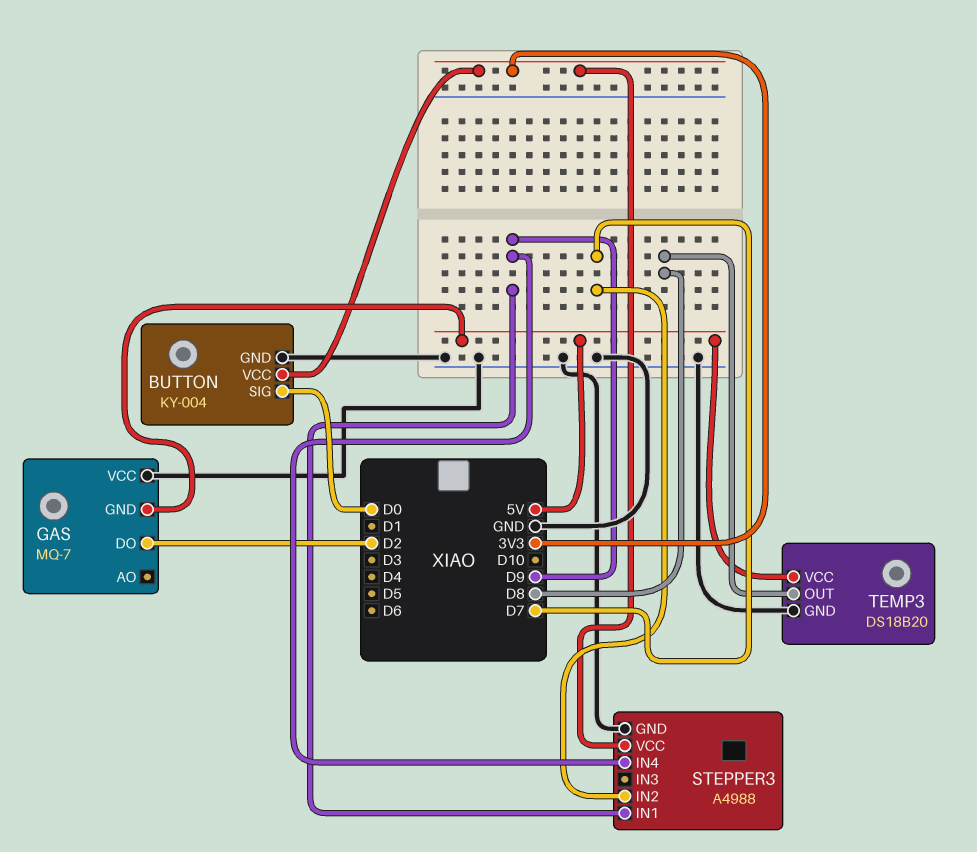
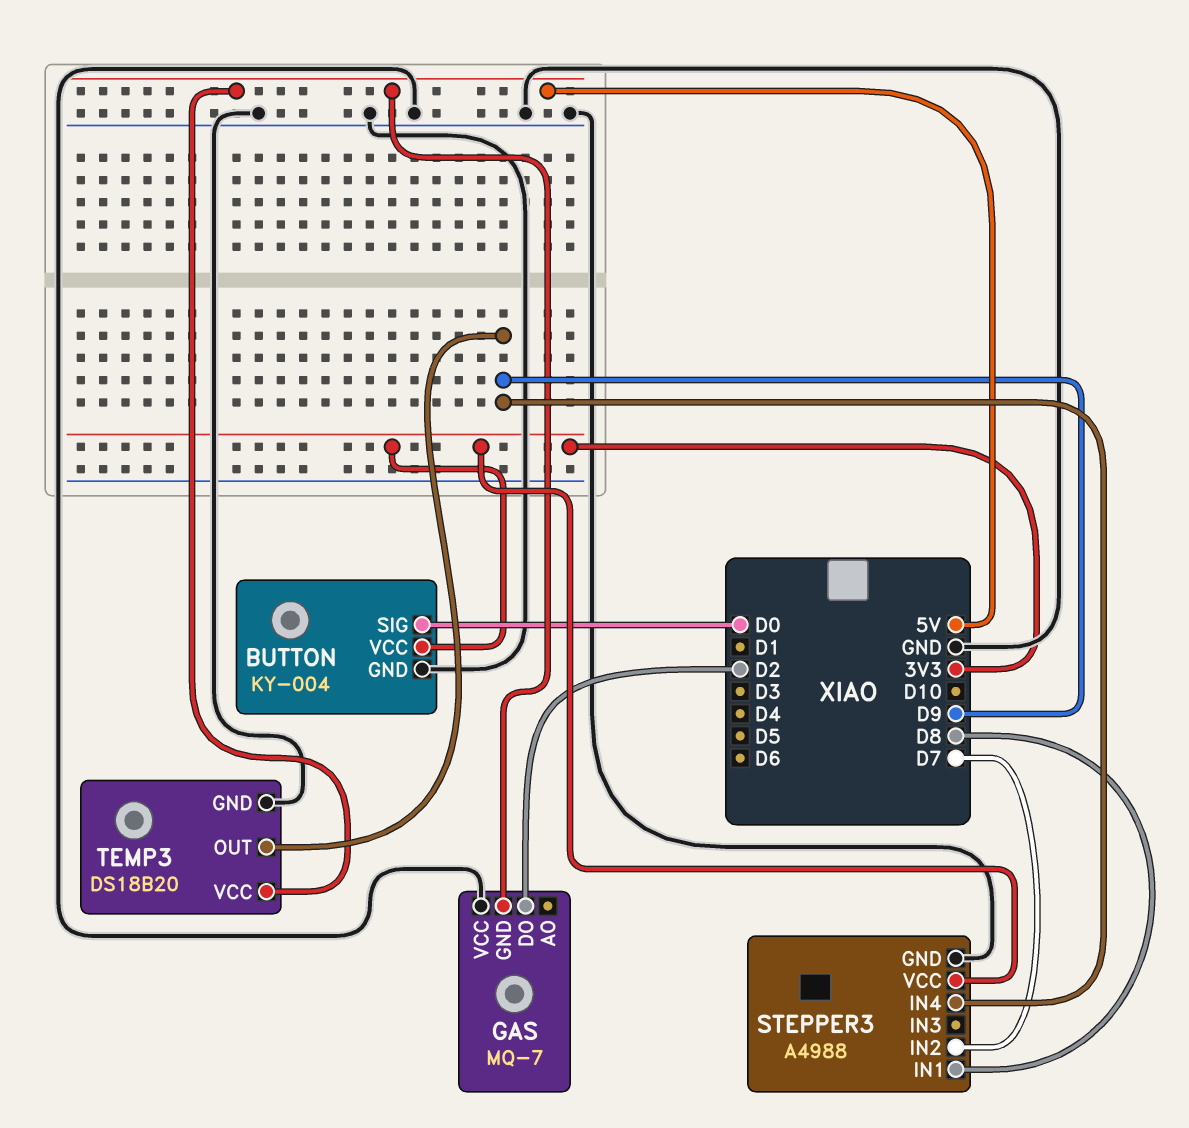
STEPPER3 pin IN1: D9 -> D8
TEMP3 pin OUT: D8 -> D9

